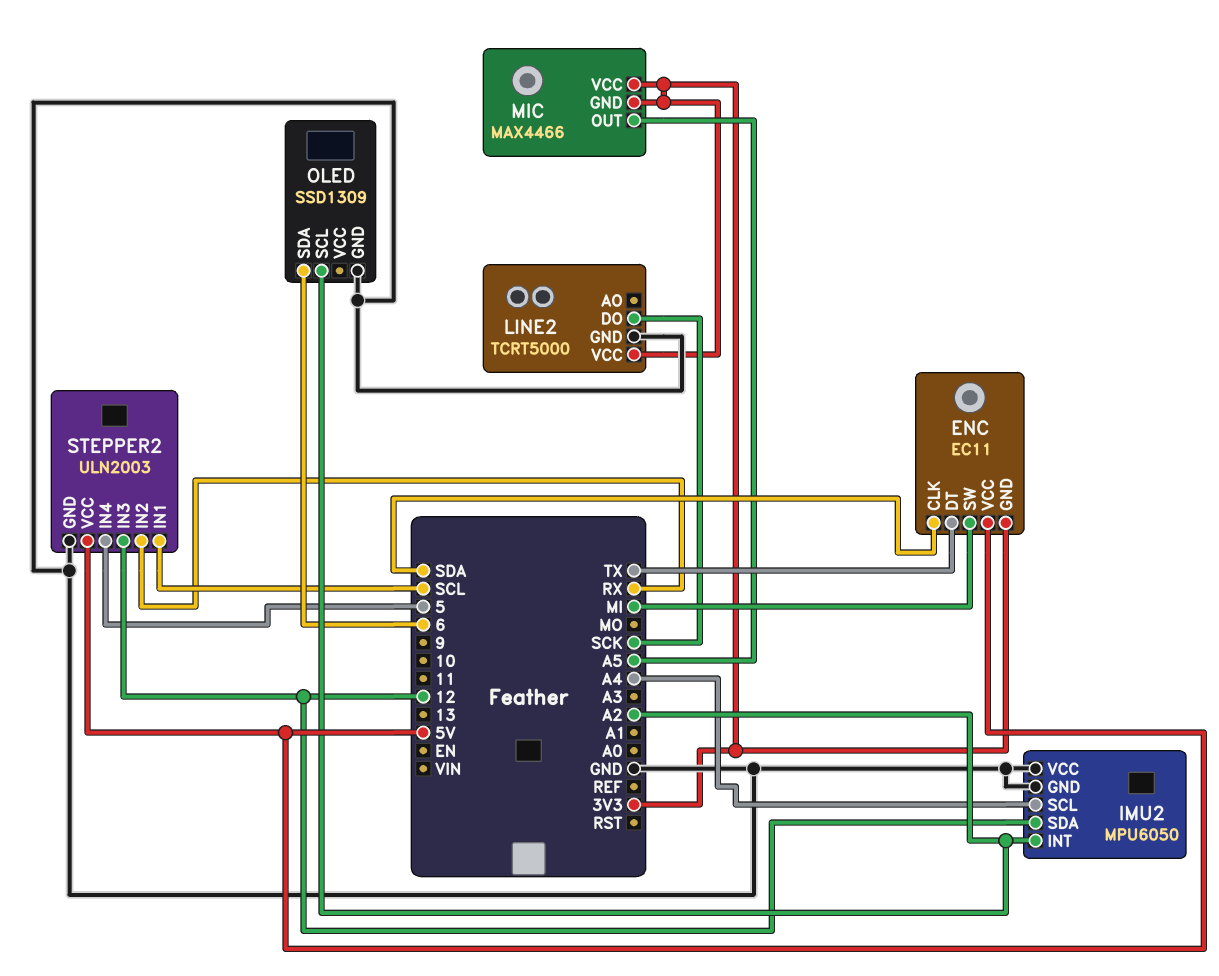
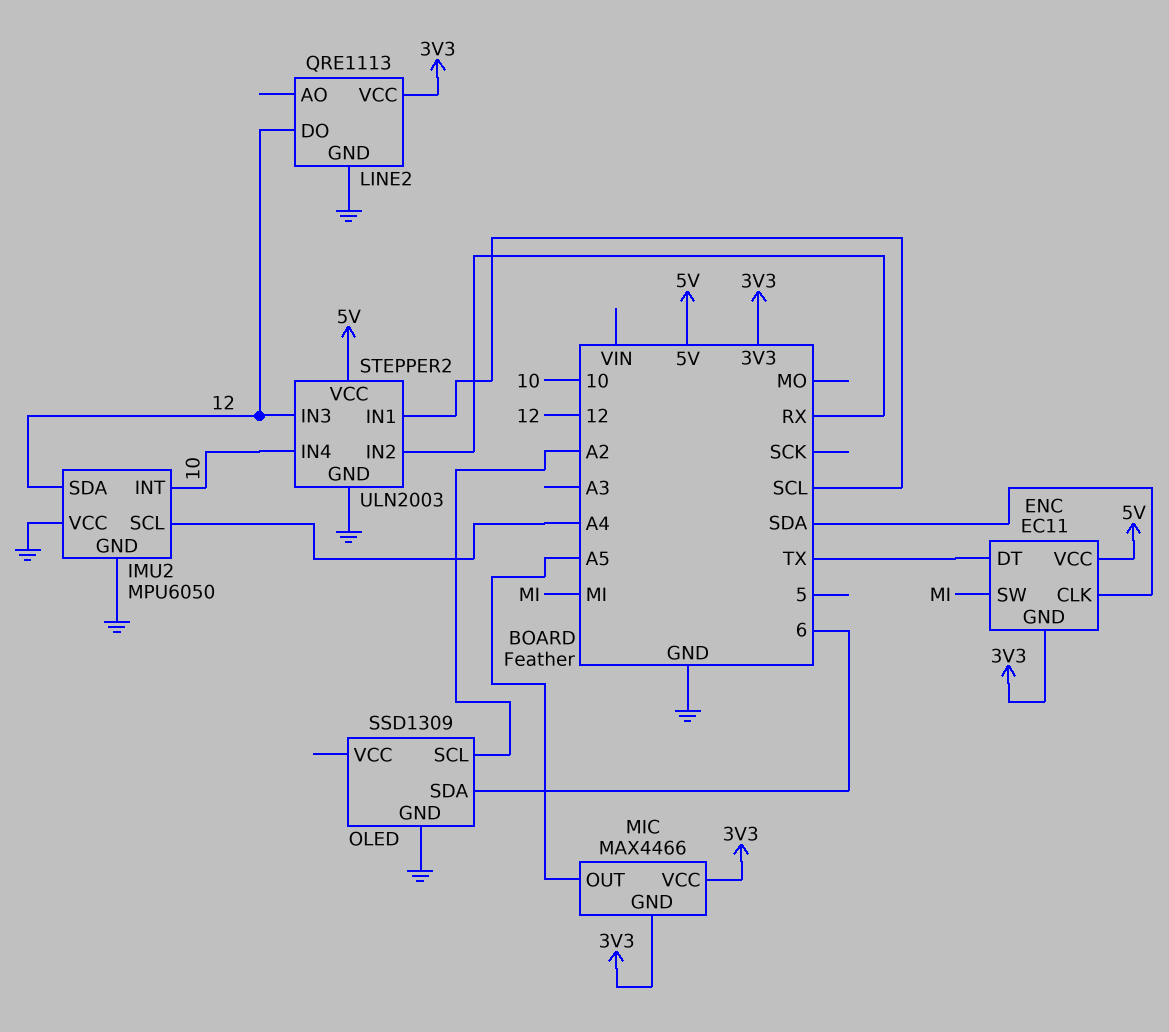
IMU2 pin INT: A2 -> 10
LINE2: TCRT5000 -> QRE1113
LINE2 pin DO: SCK -> 12
STEPPER2 pin IN4: 5 -> 10

